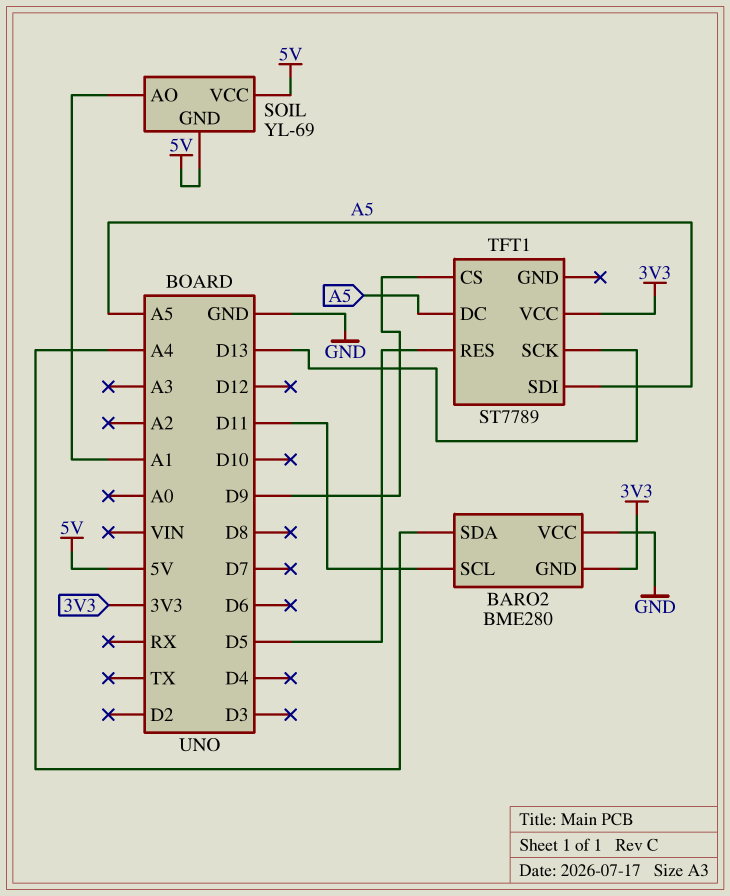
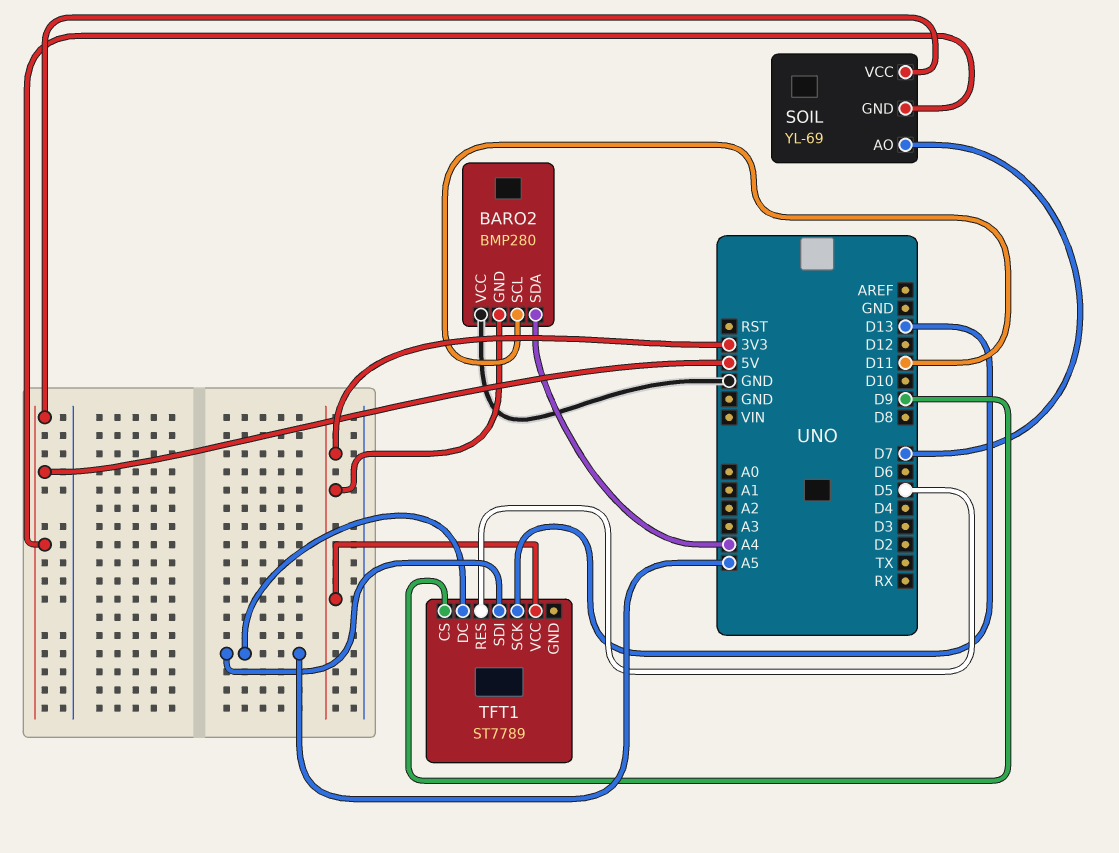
BARO2: BME280 -> BMP280
SOIL pin AO: A1 -> D7

